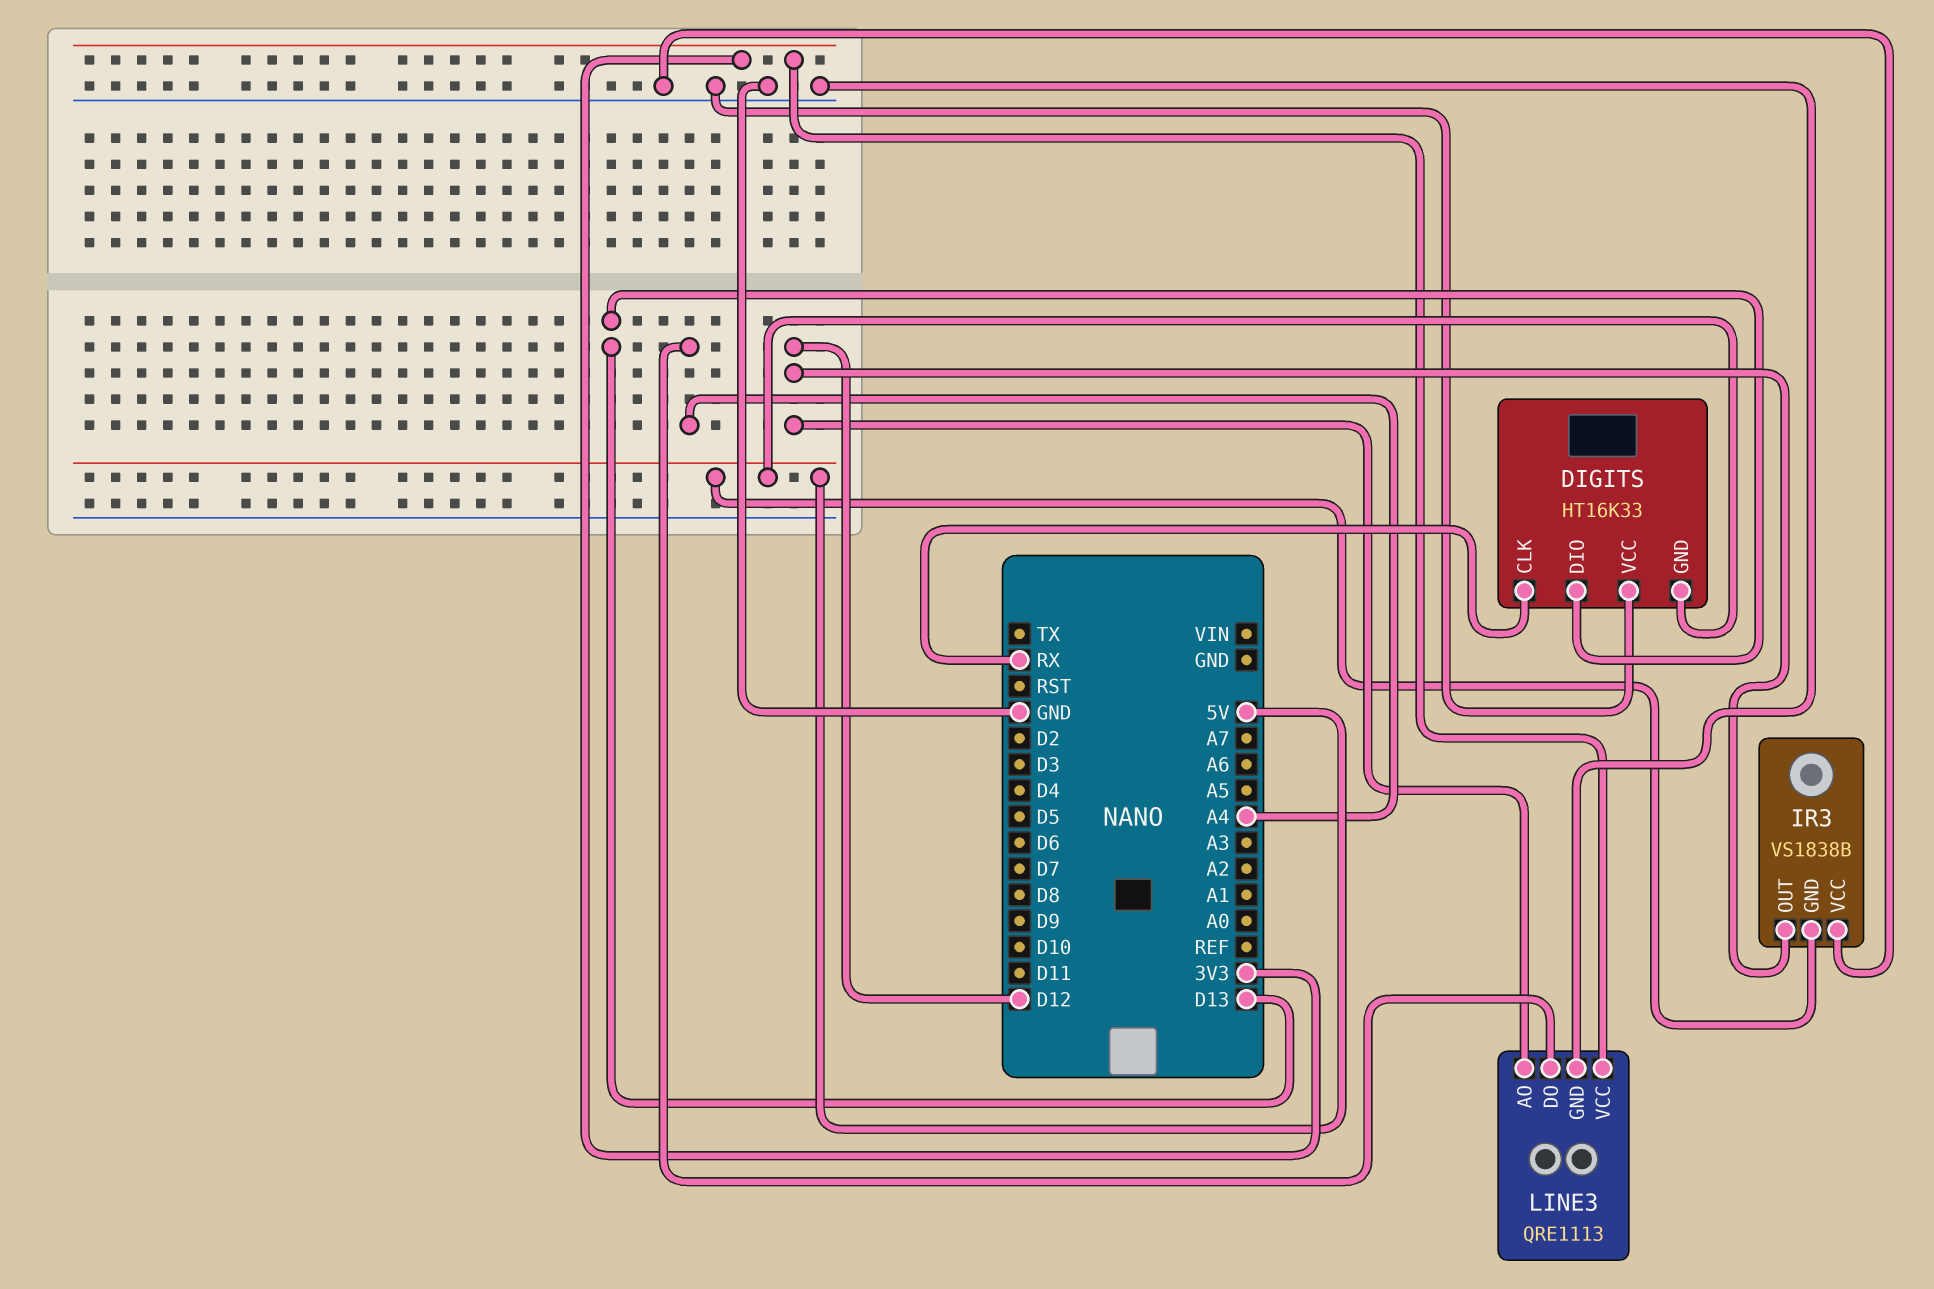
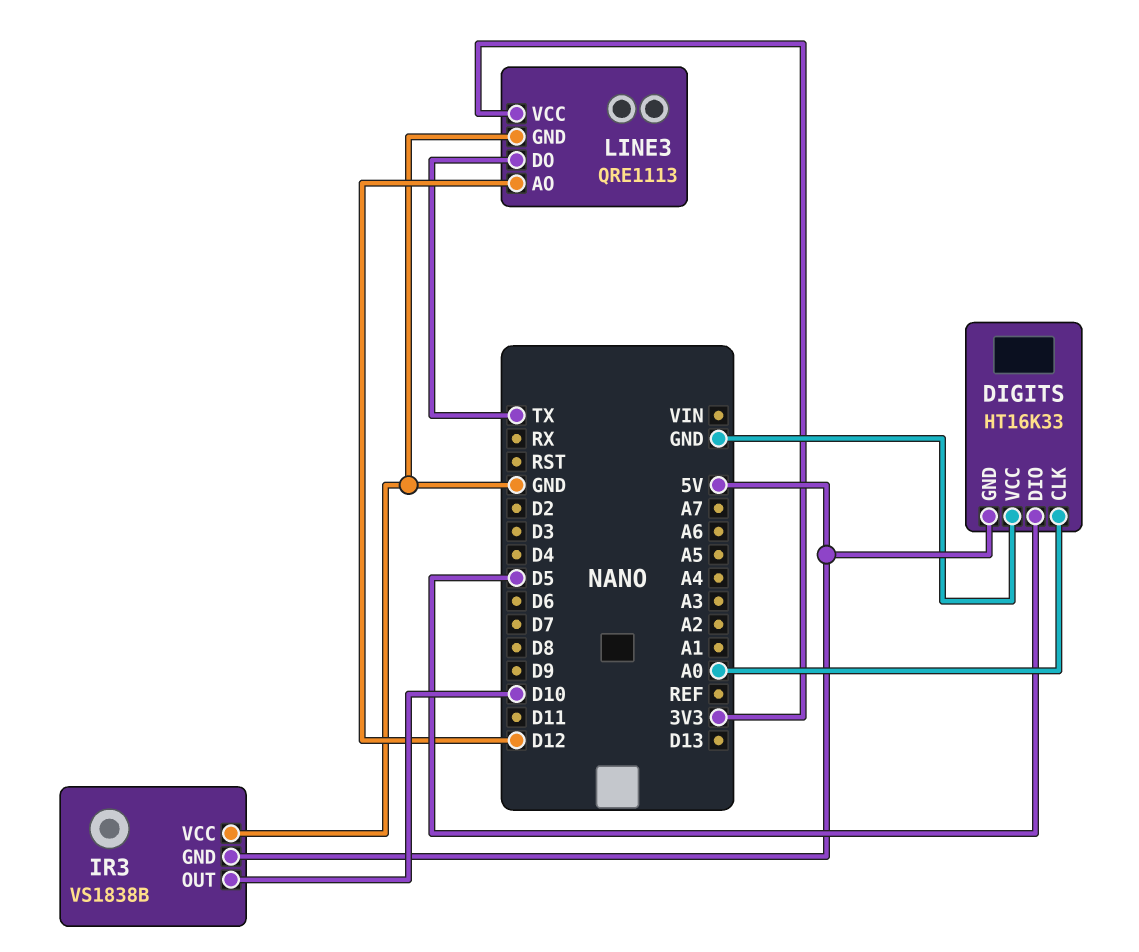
DIGITS pin CLK: RX -> A0
DIGITS pin DIO: D13 -> D5
IR3 pin OUT: D12 -> D10
LINE3 pin DO: A4 -> TX

